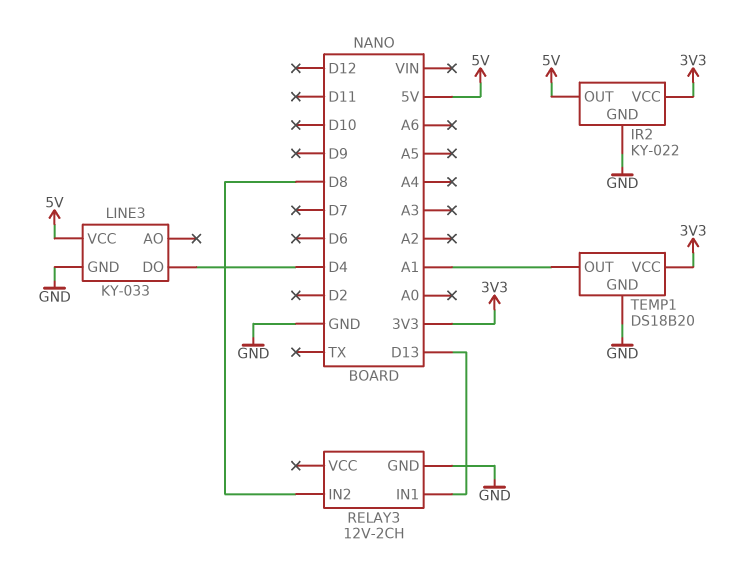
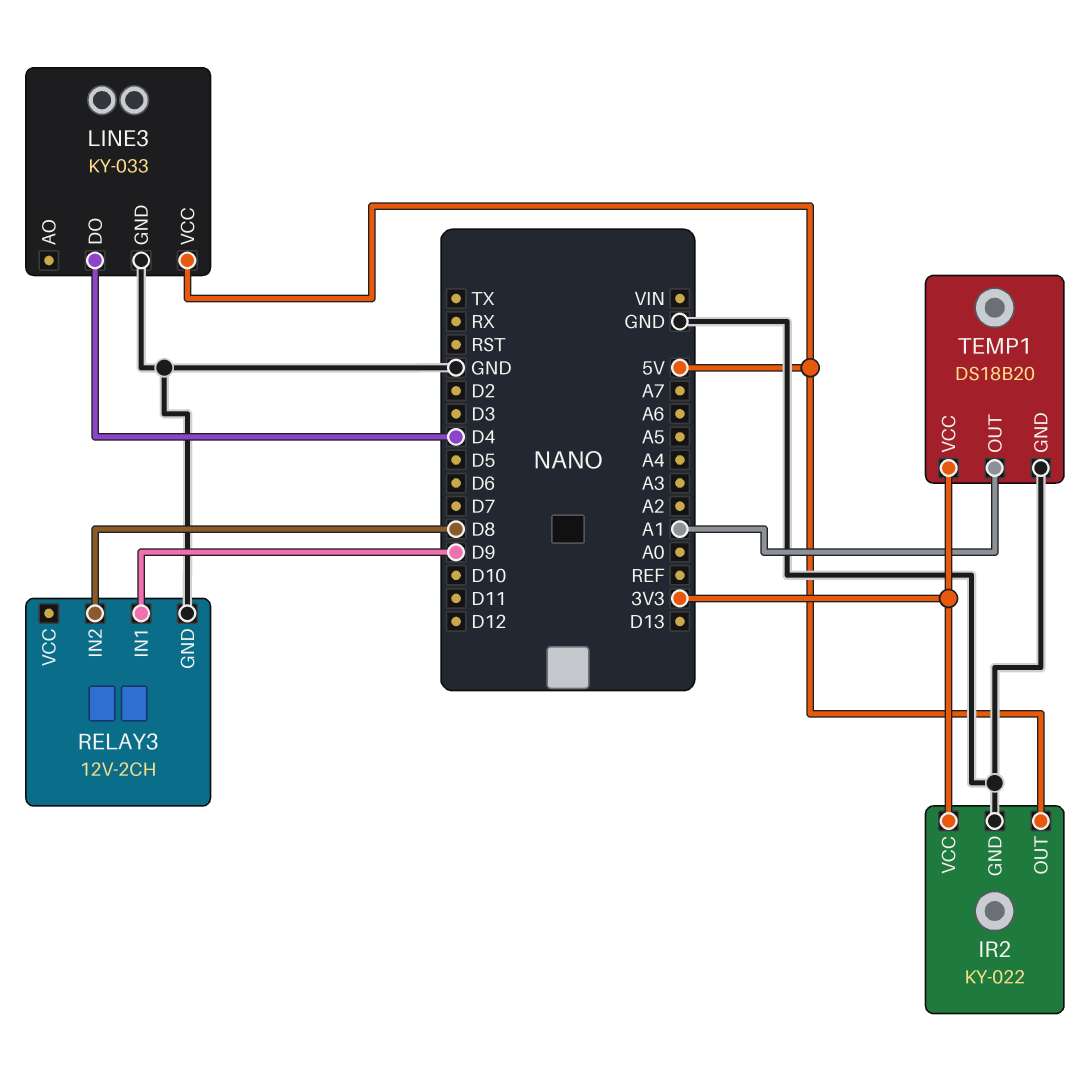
RELAY3 pin IN1: D13 -> D9

